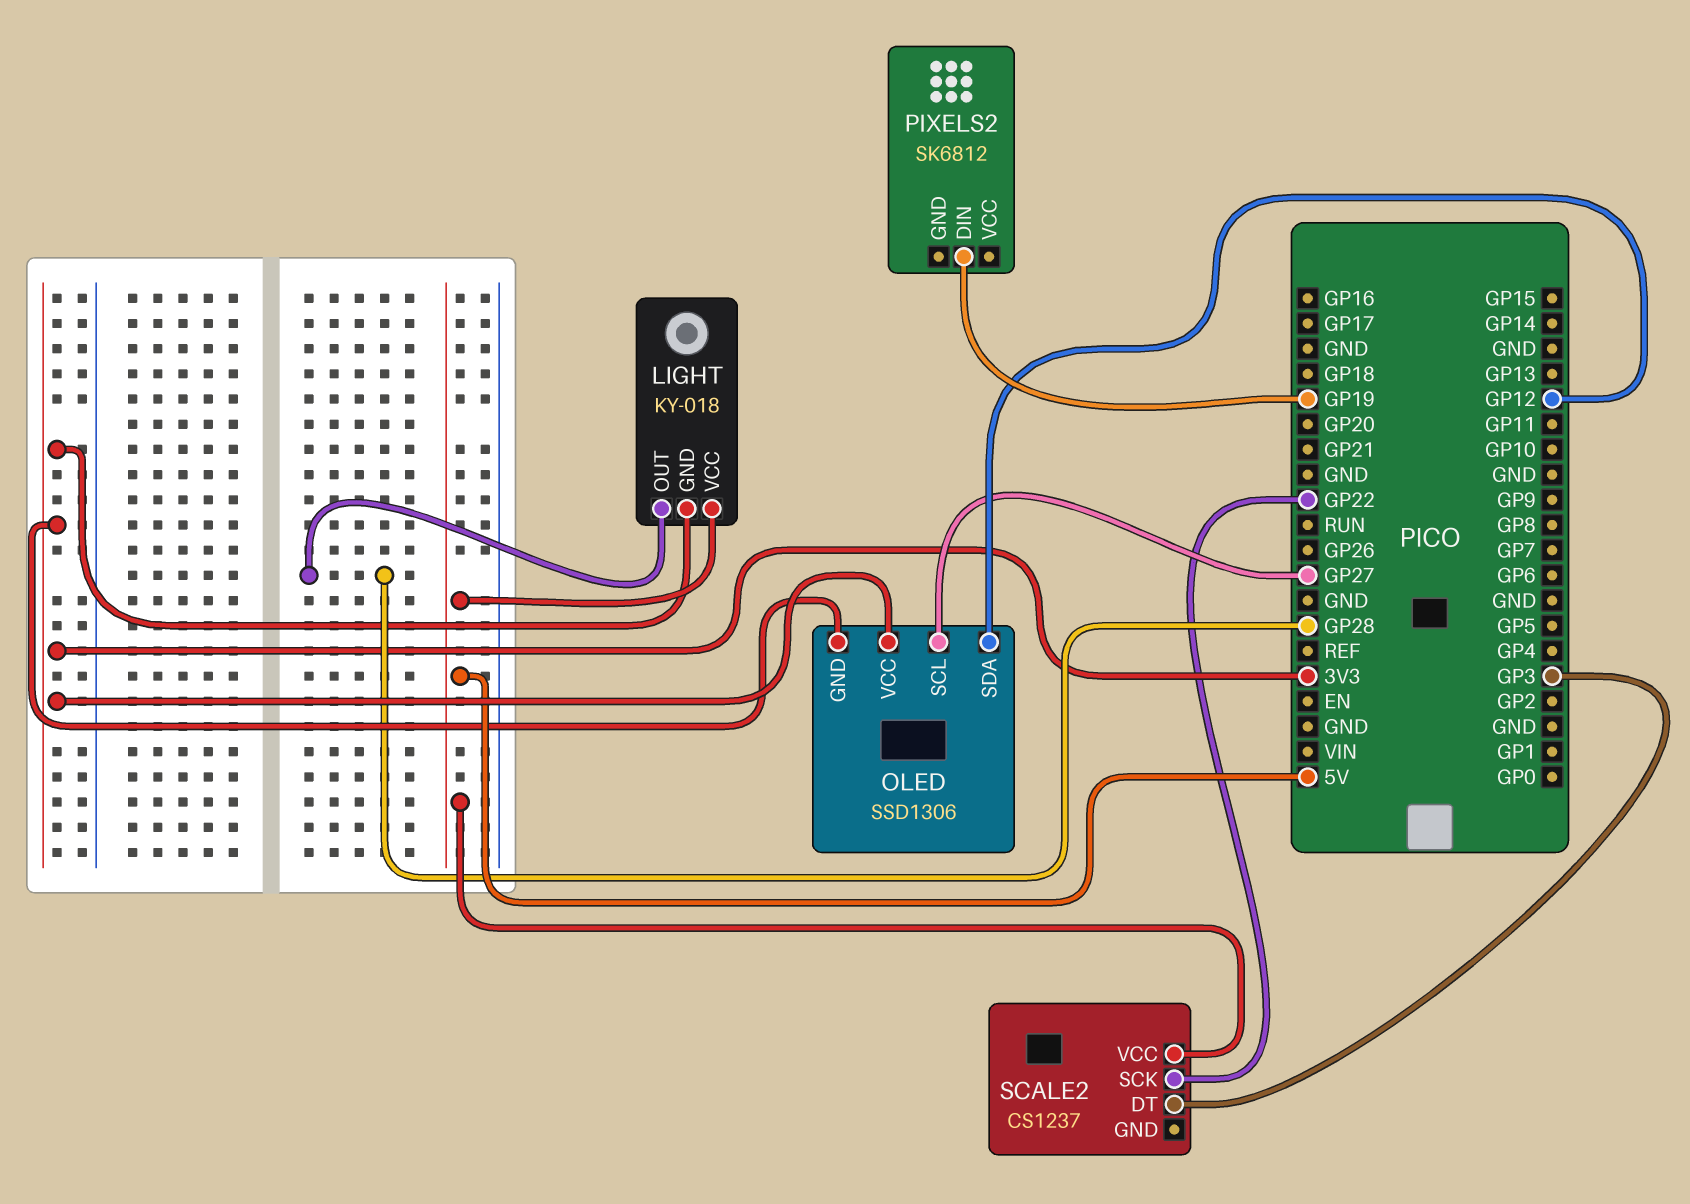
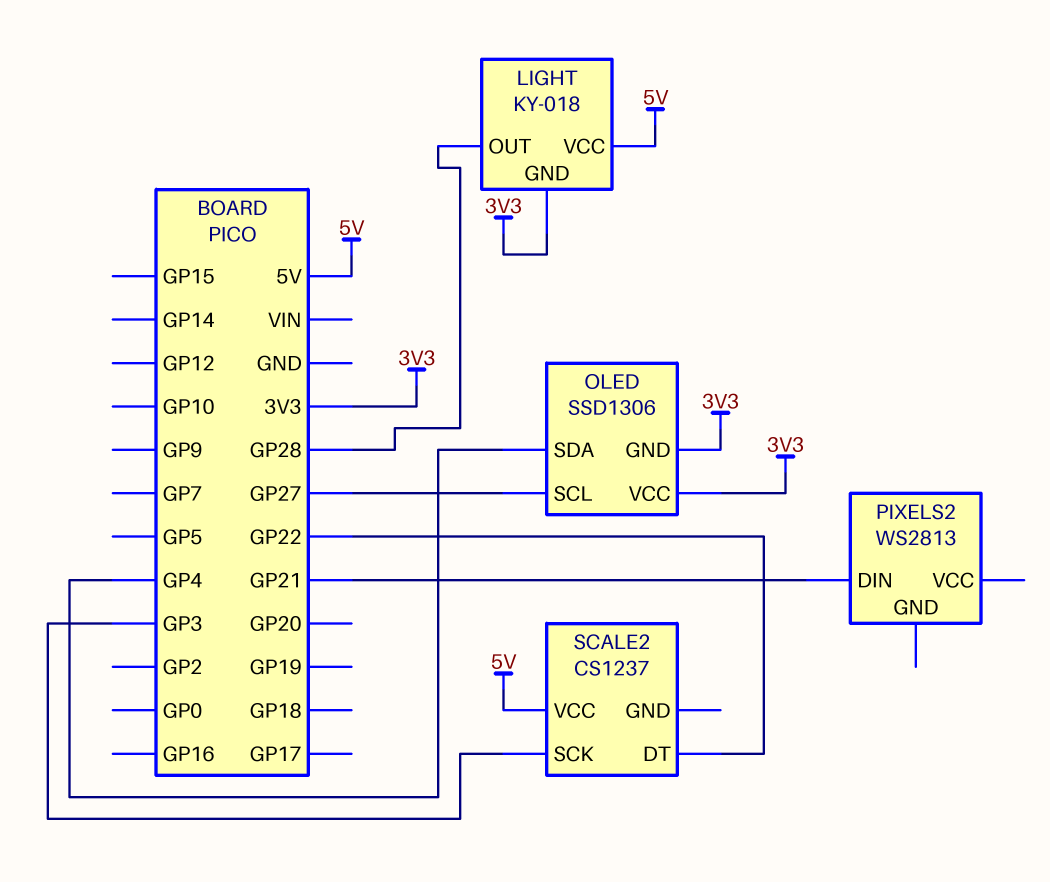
OLED pin SDA: GP12 -> GP4
PIXELS2: SK6812 -> WS2813
PIXELS2 pin DIN: GP19 -> GP21
SCALE2 pin DT: GP3 -> GP22
SCALE2 pin SCK: GP22 -> GP3

